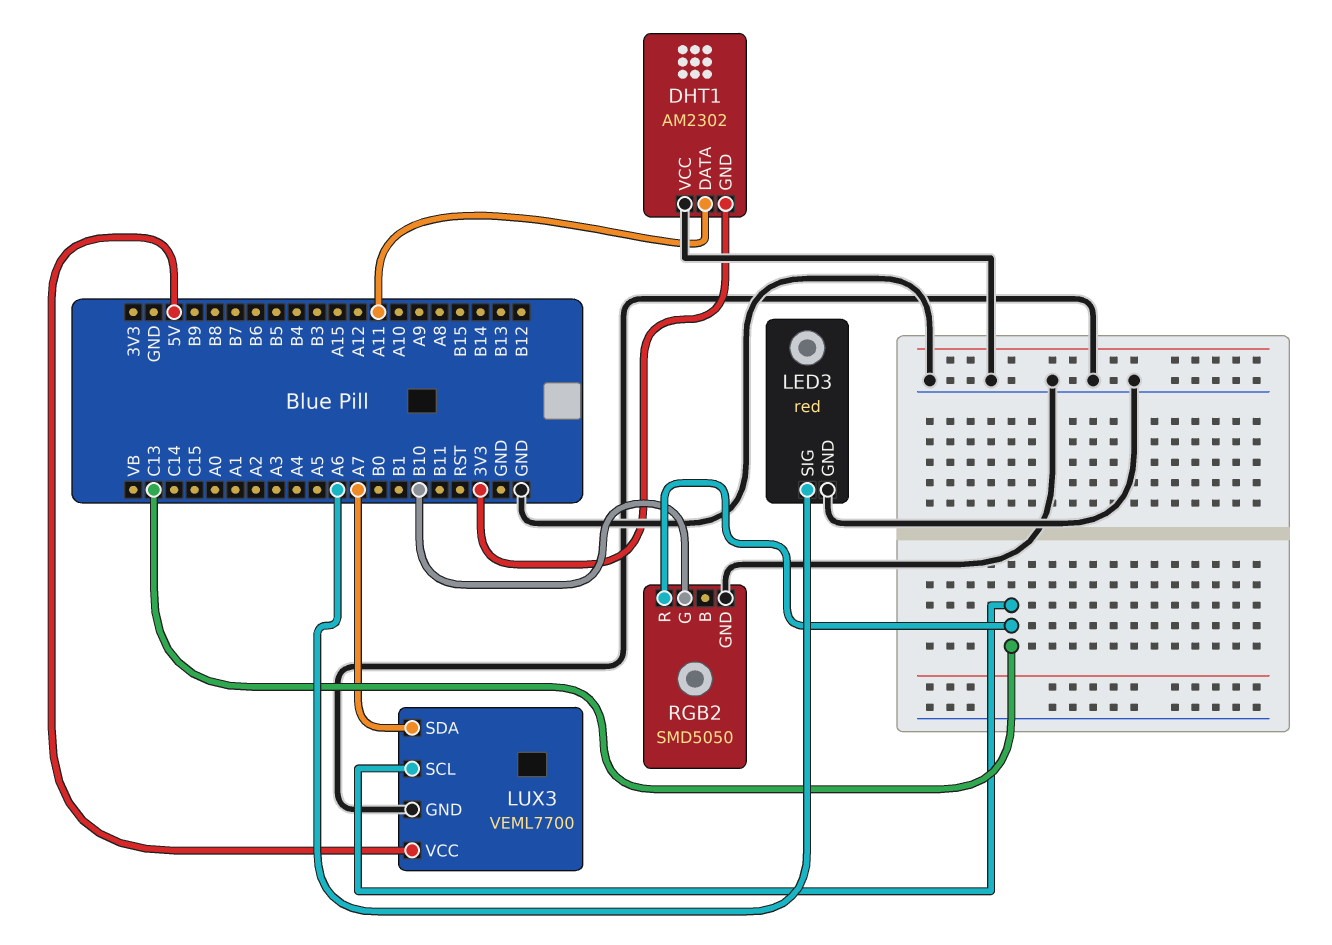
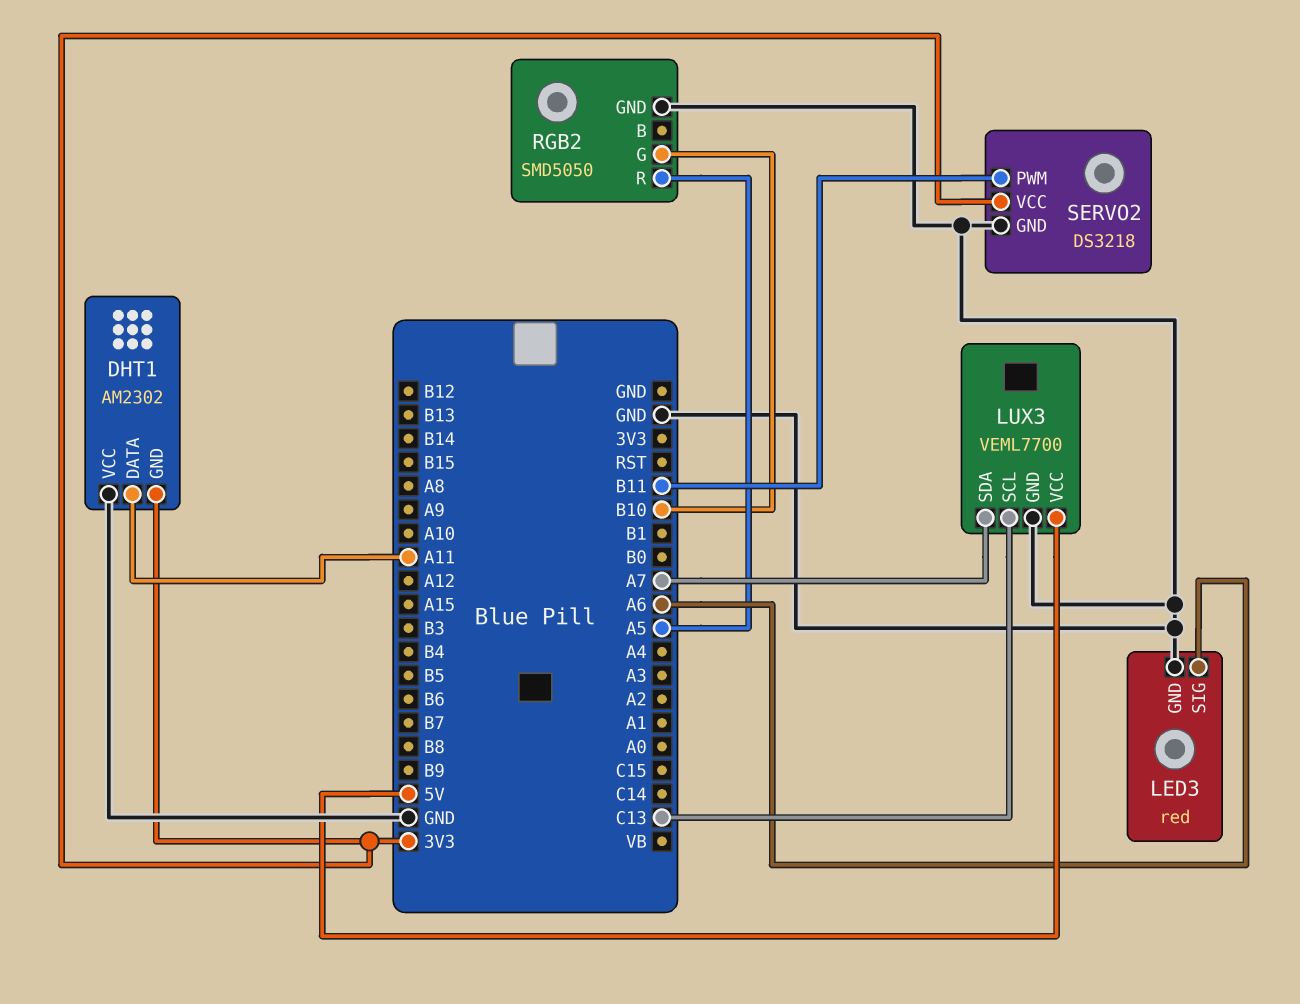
RGB2 pin R: C13 -> A5
SERVO2: none -> DS3218
SERVO2 pin GND: none -> GND
SERVO2 pin PWM: none -> B11
SERVO2 pin VCC: none -> 3V3

